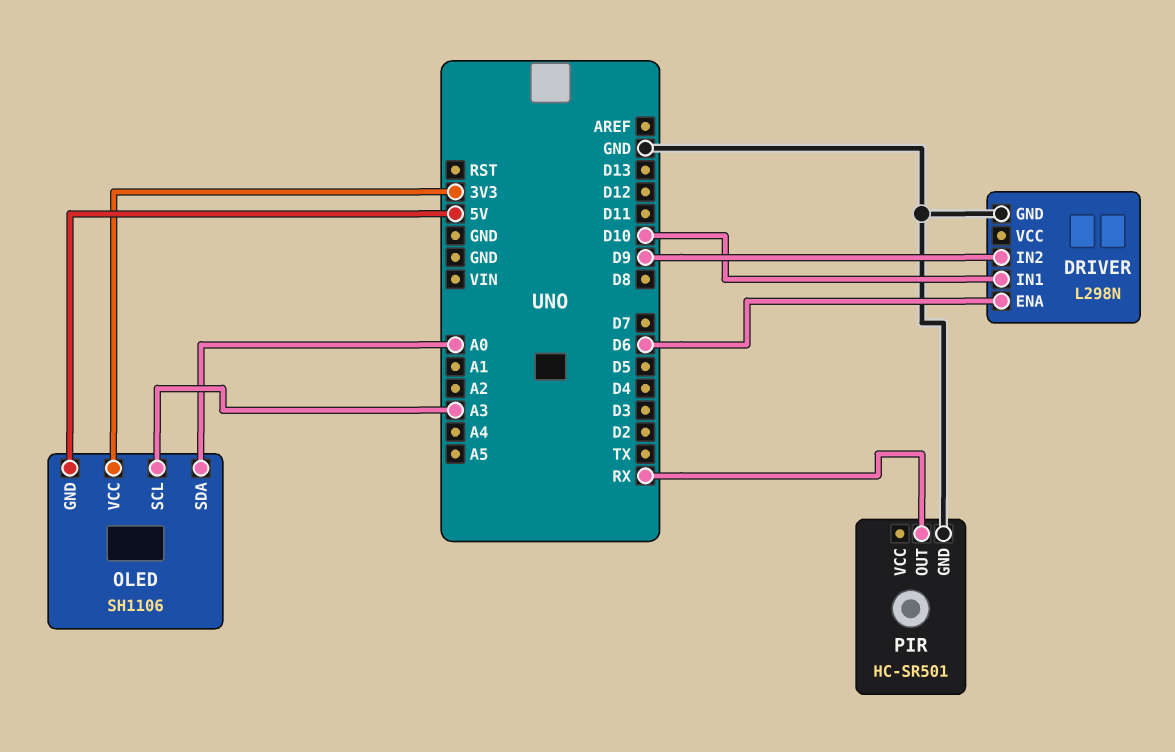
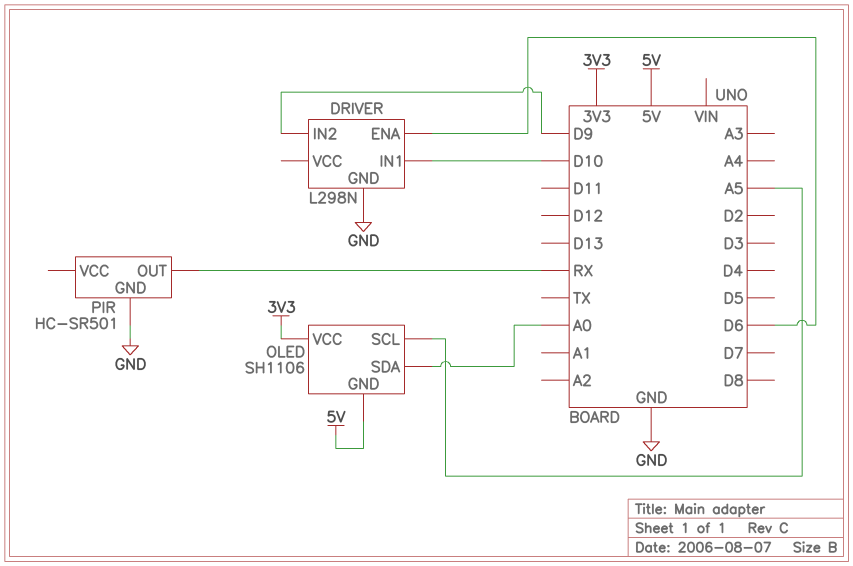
OLED pin SCL: A3 -> A5

